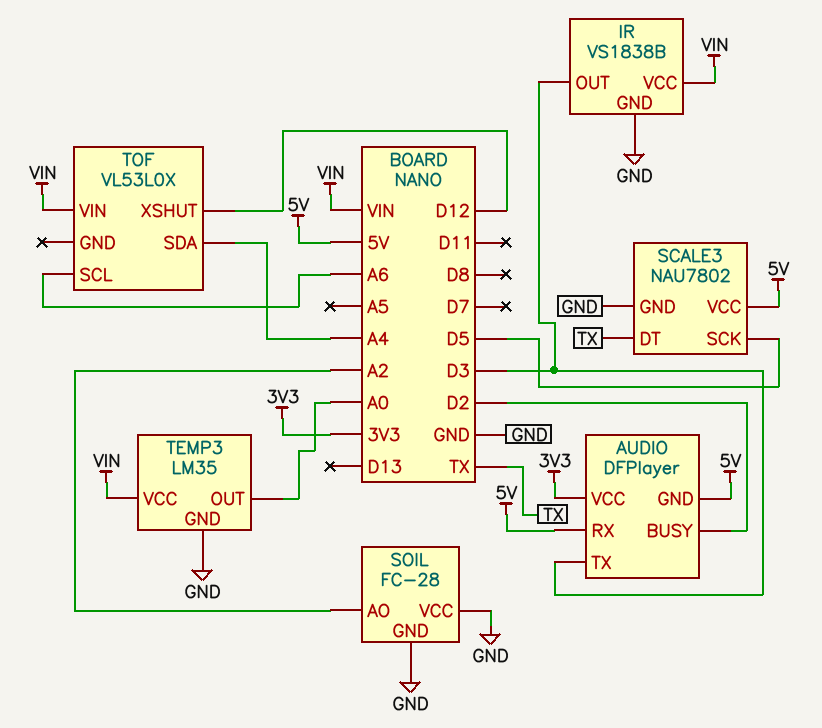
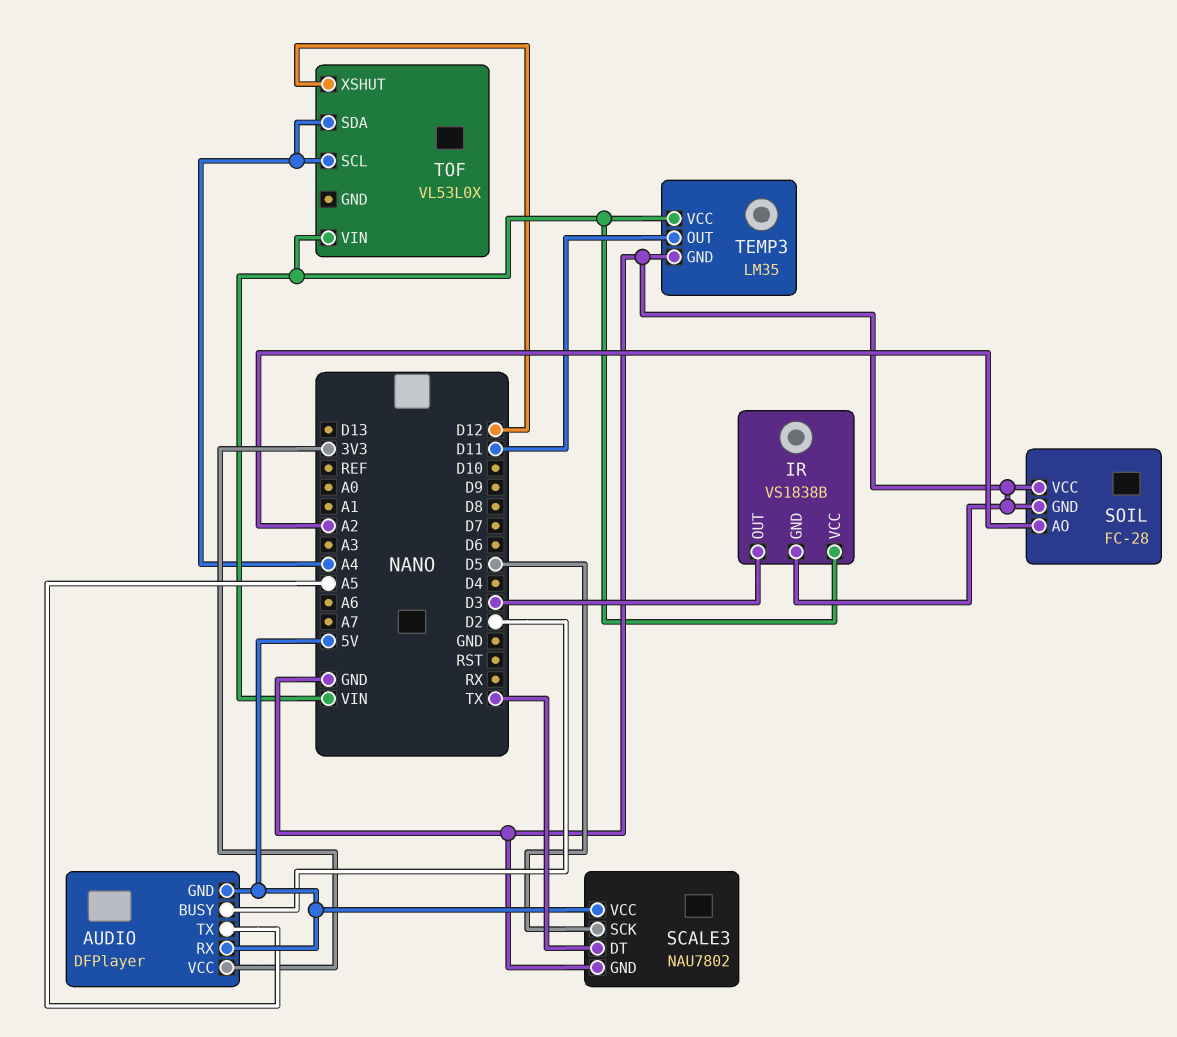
AUDIO pin TX: D3 -> A5
TEMP3 pin OUT: A0 -> D11
TOF pin SCL: A6 -> A4

